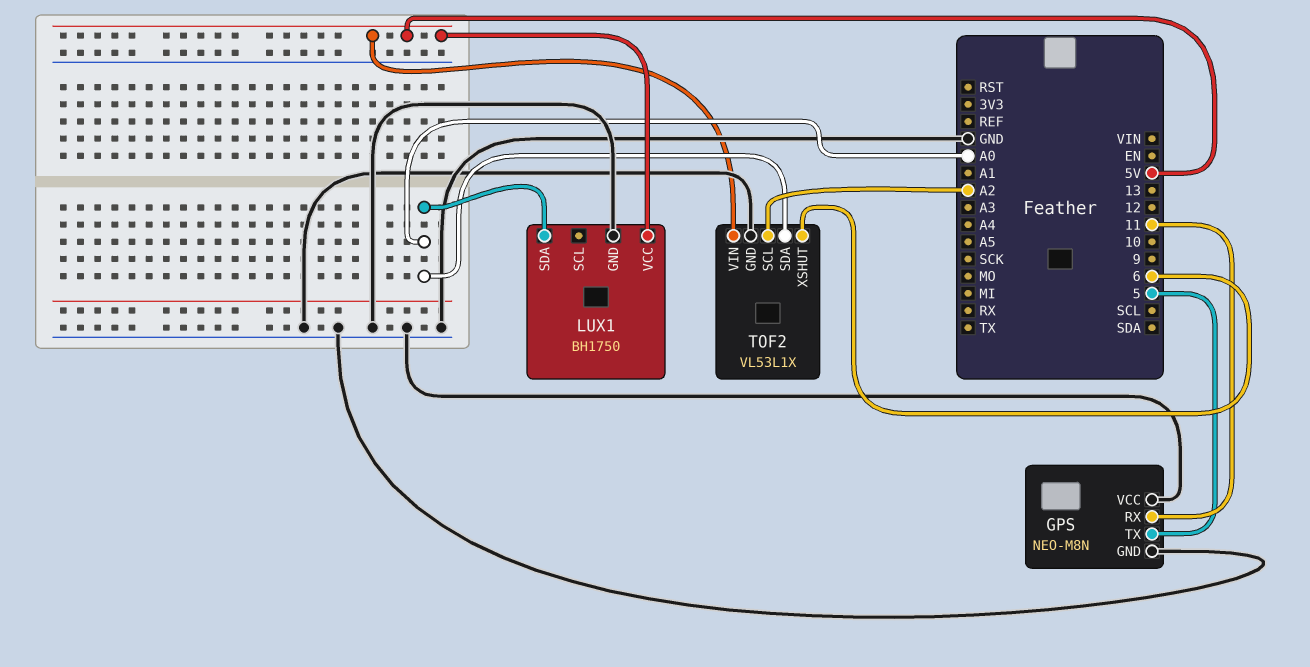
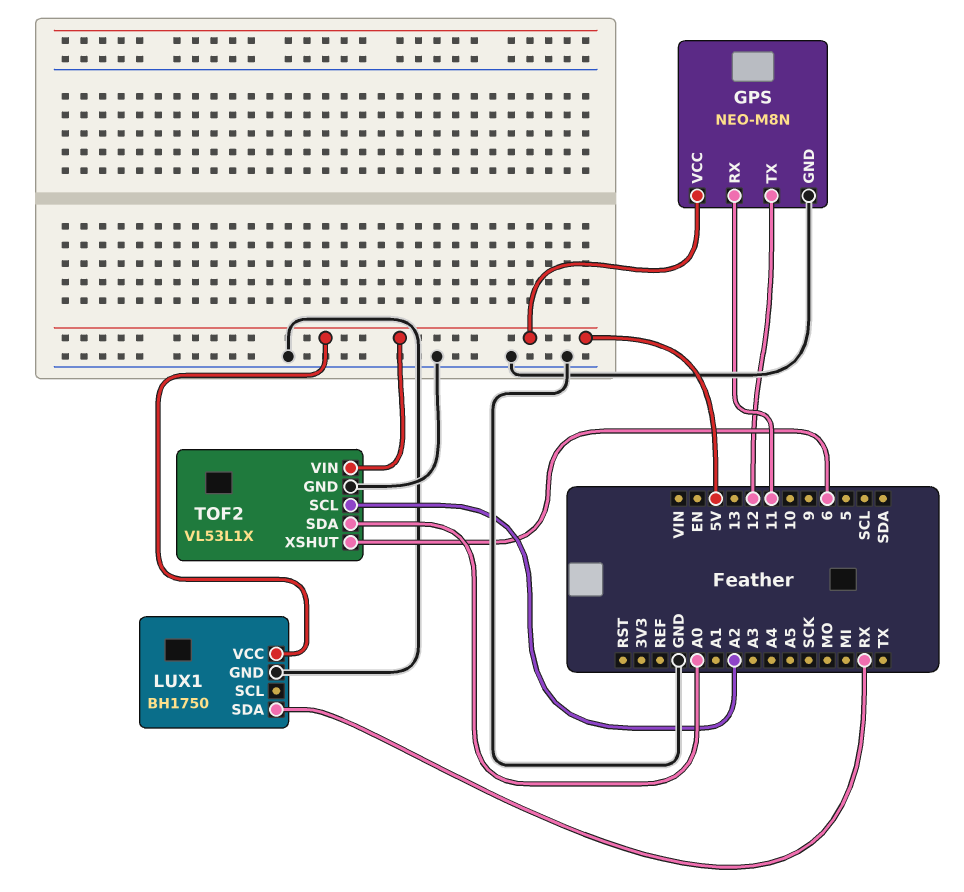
GPS pin TX: 5 -> 12
GPS pin VCC: GND -> 5V
LUX1 pin SDA: A0 -> RX

